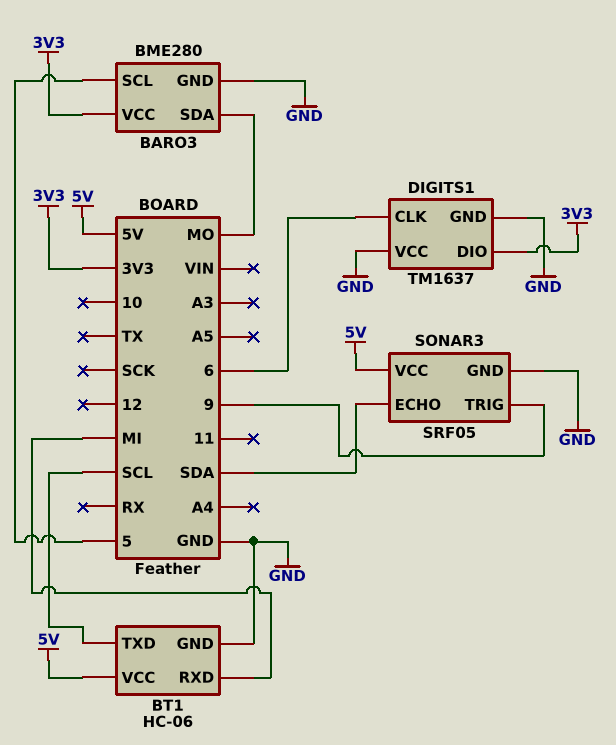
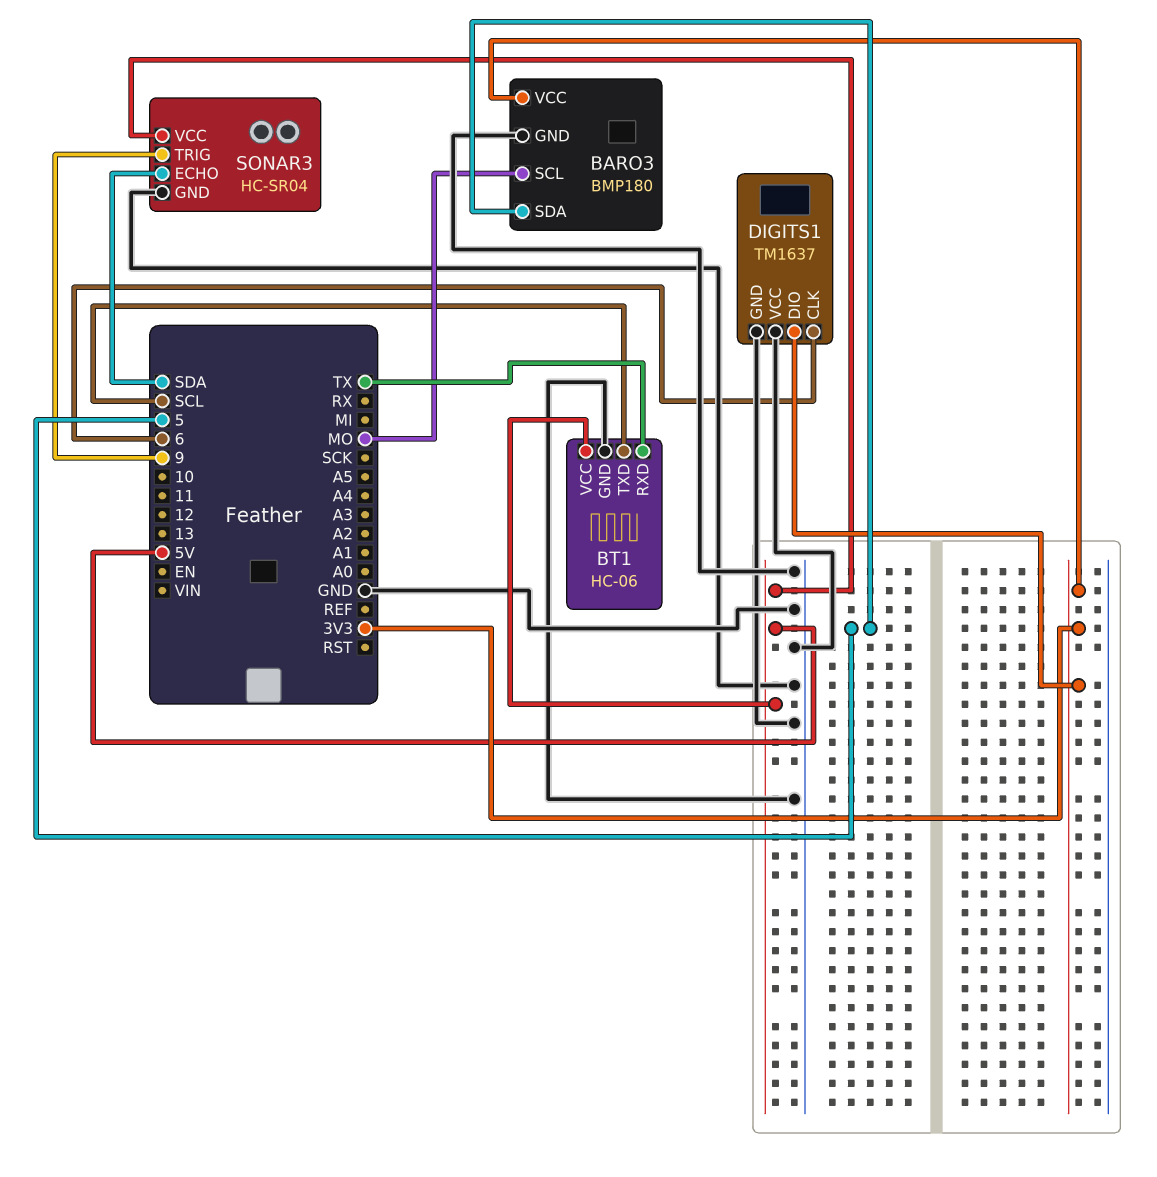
BARO3: BME280 -> BMP180
BARO3 pin SCL: 5 -> MO
BARO3 pin SDA: MO -> 5
BT1 pin RXD: MI -> TX
SONAR3: SRF05 -> HC-SR04

